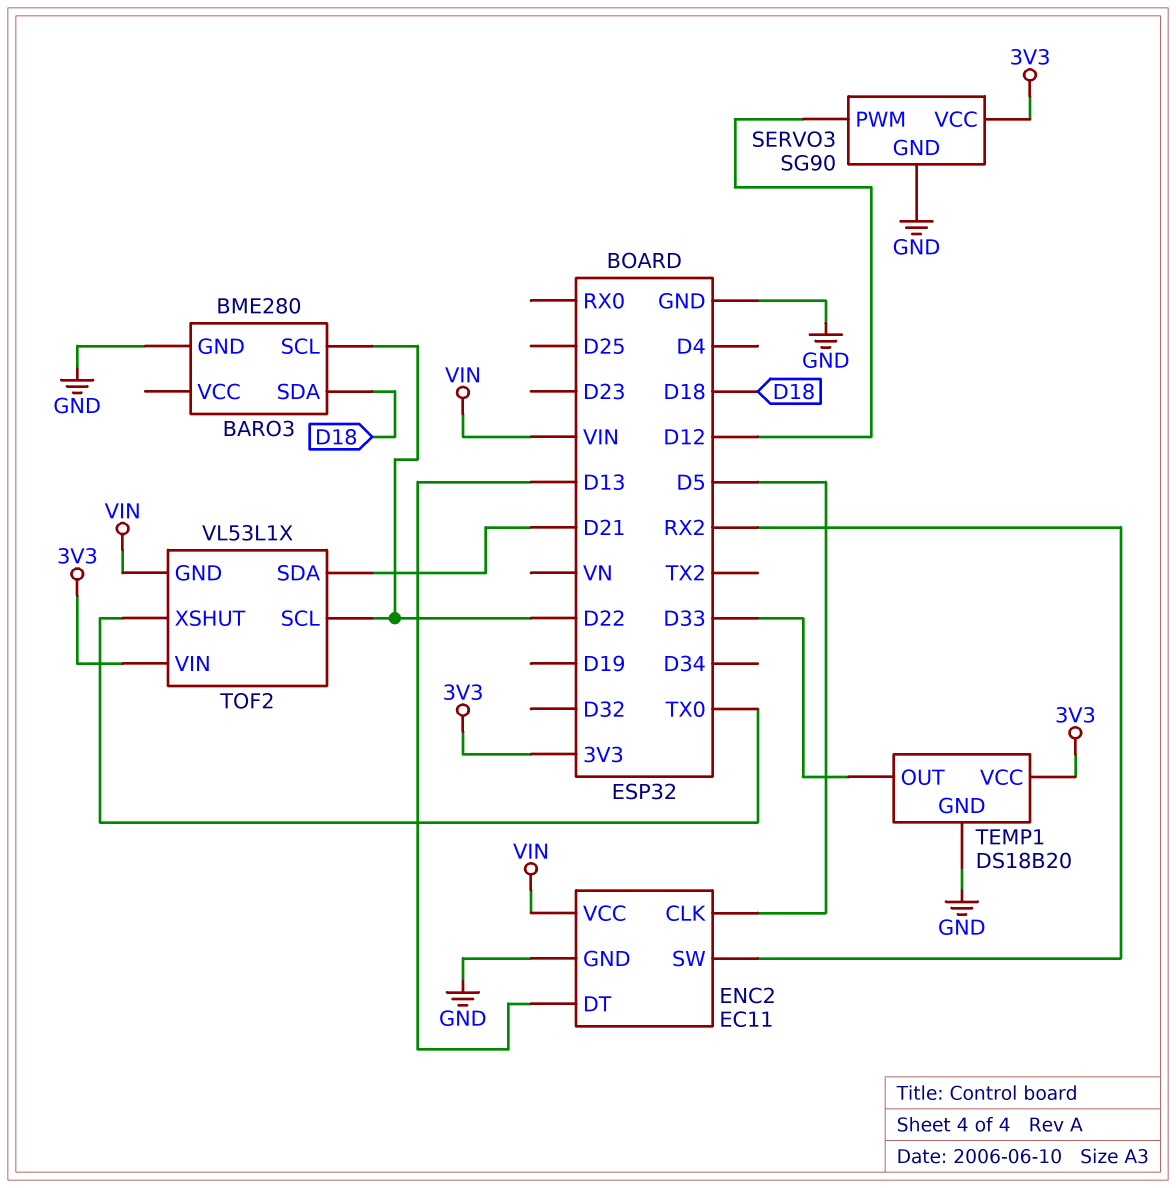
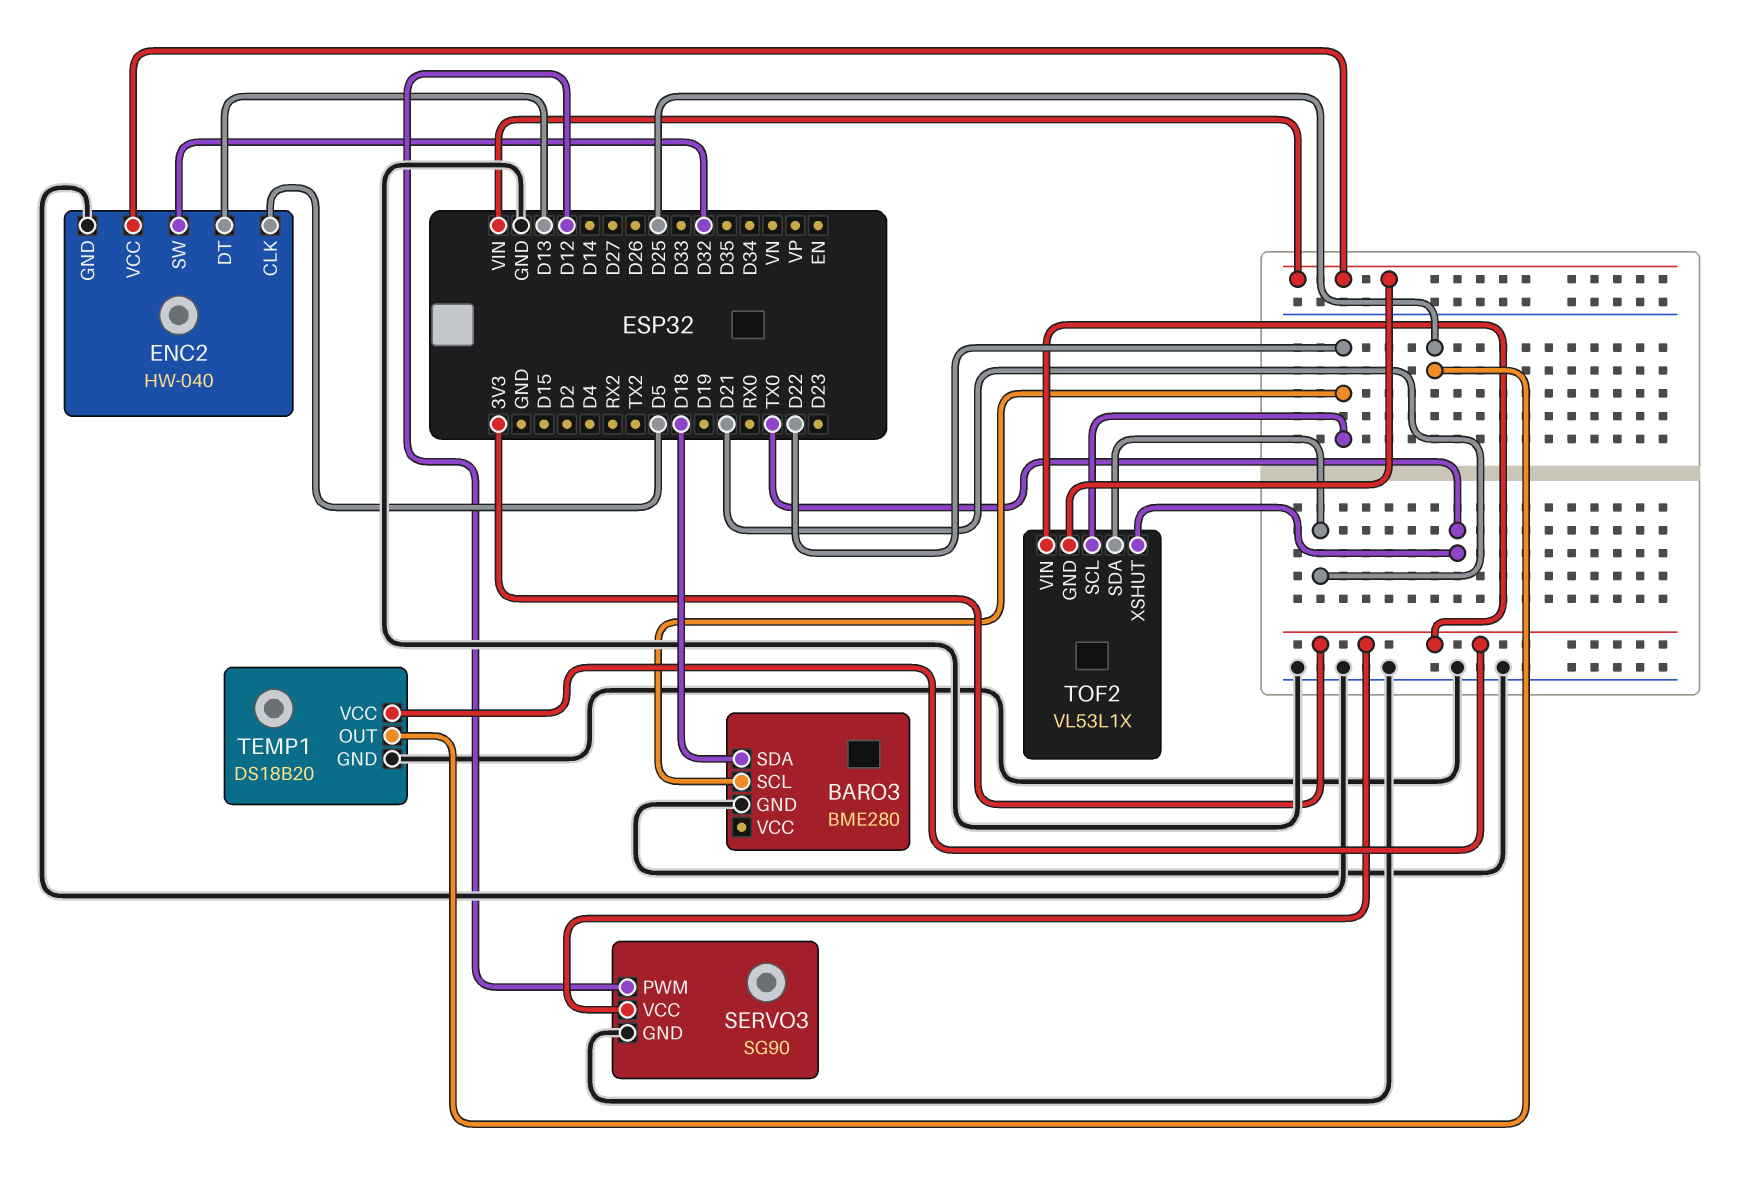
ENC2: EC11 -> HW-040
ENC2 pin SW: RX2 -> D32
TEMP1 pin OUT: D33 -> D25

